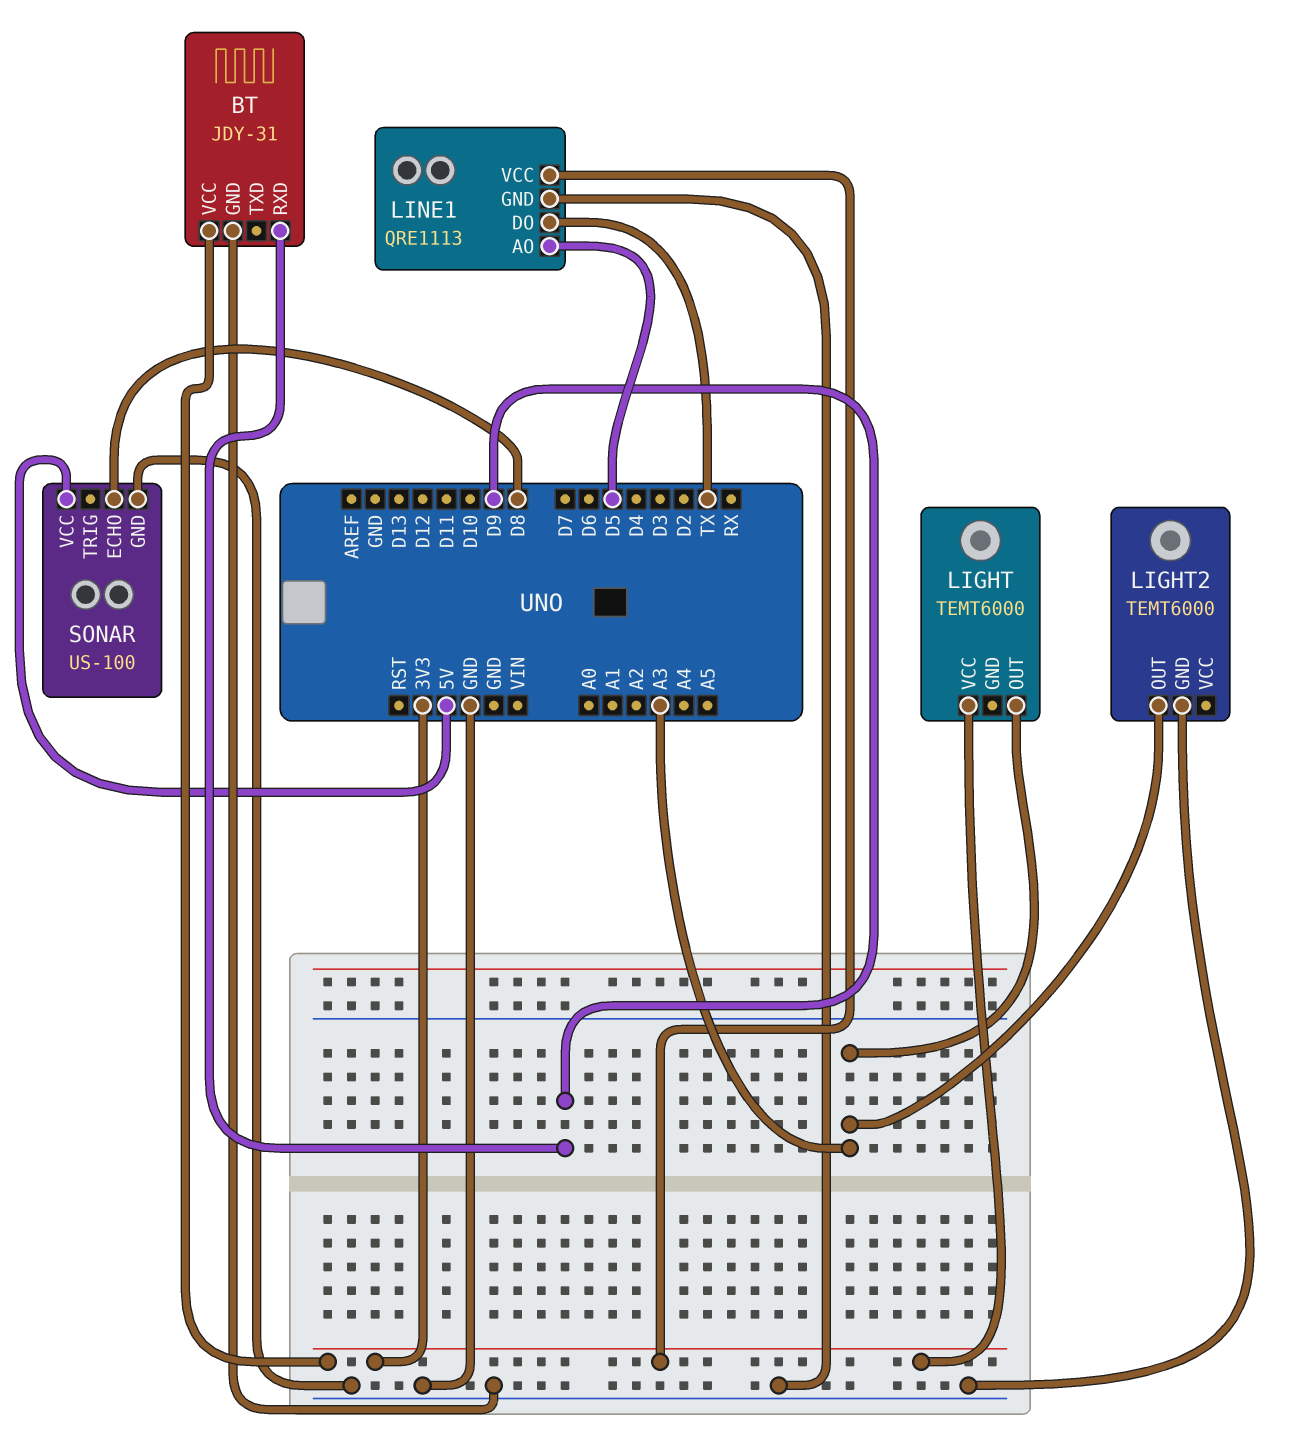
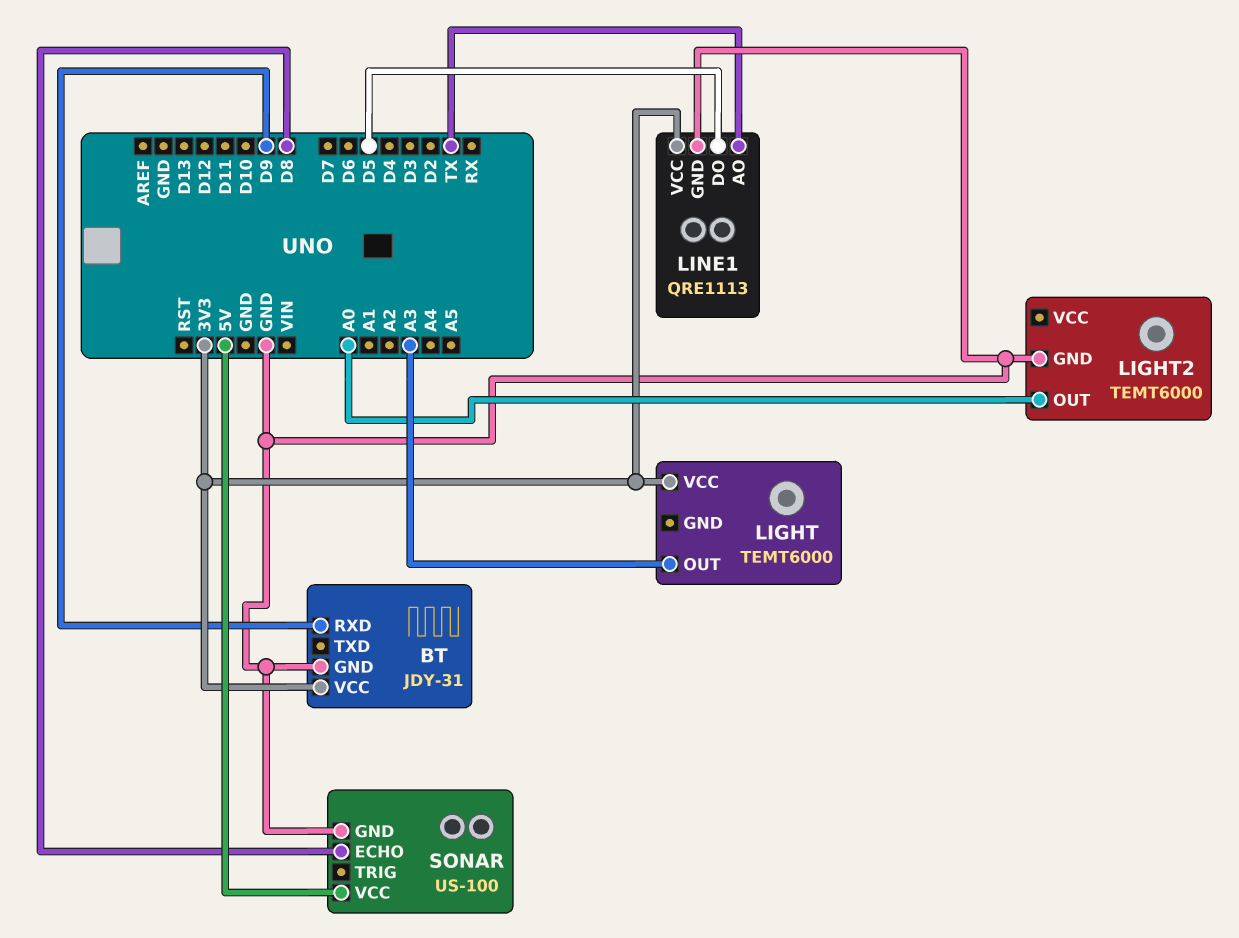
LIGHT2 pin OUT: A3 -> A0
LINE1 pin AO: D5 -> TX
LINE1 pin DO: TX -> D5

